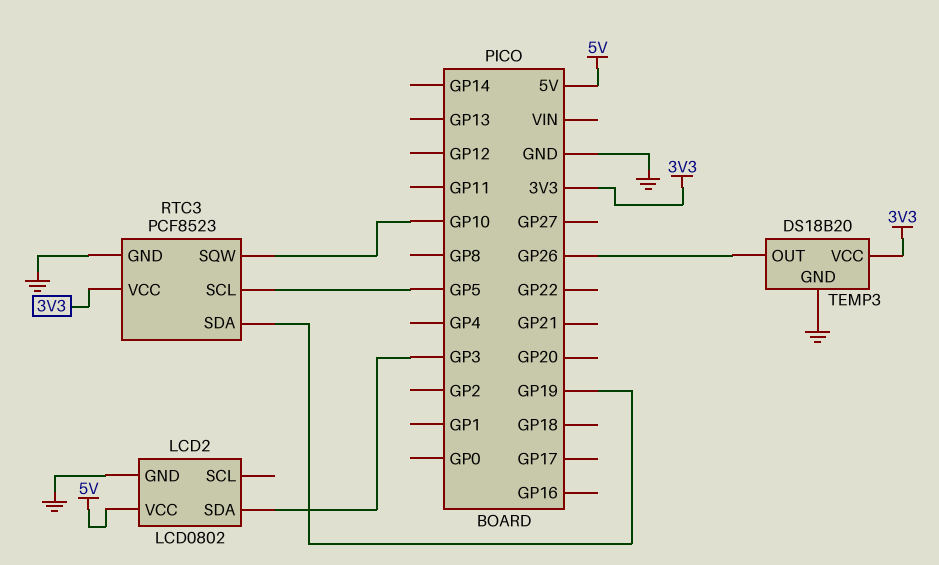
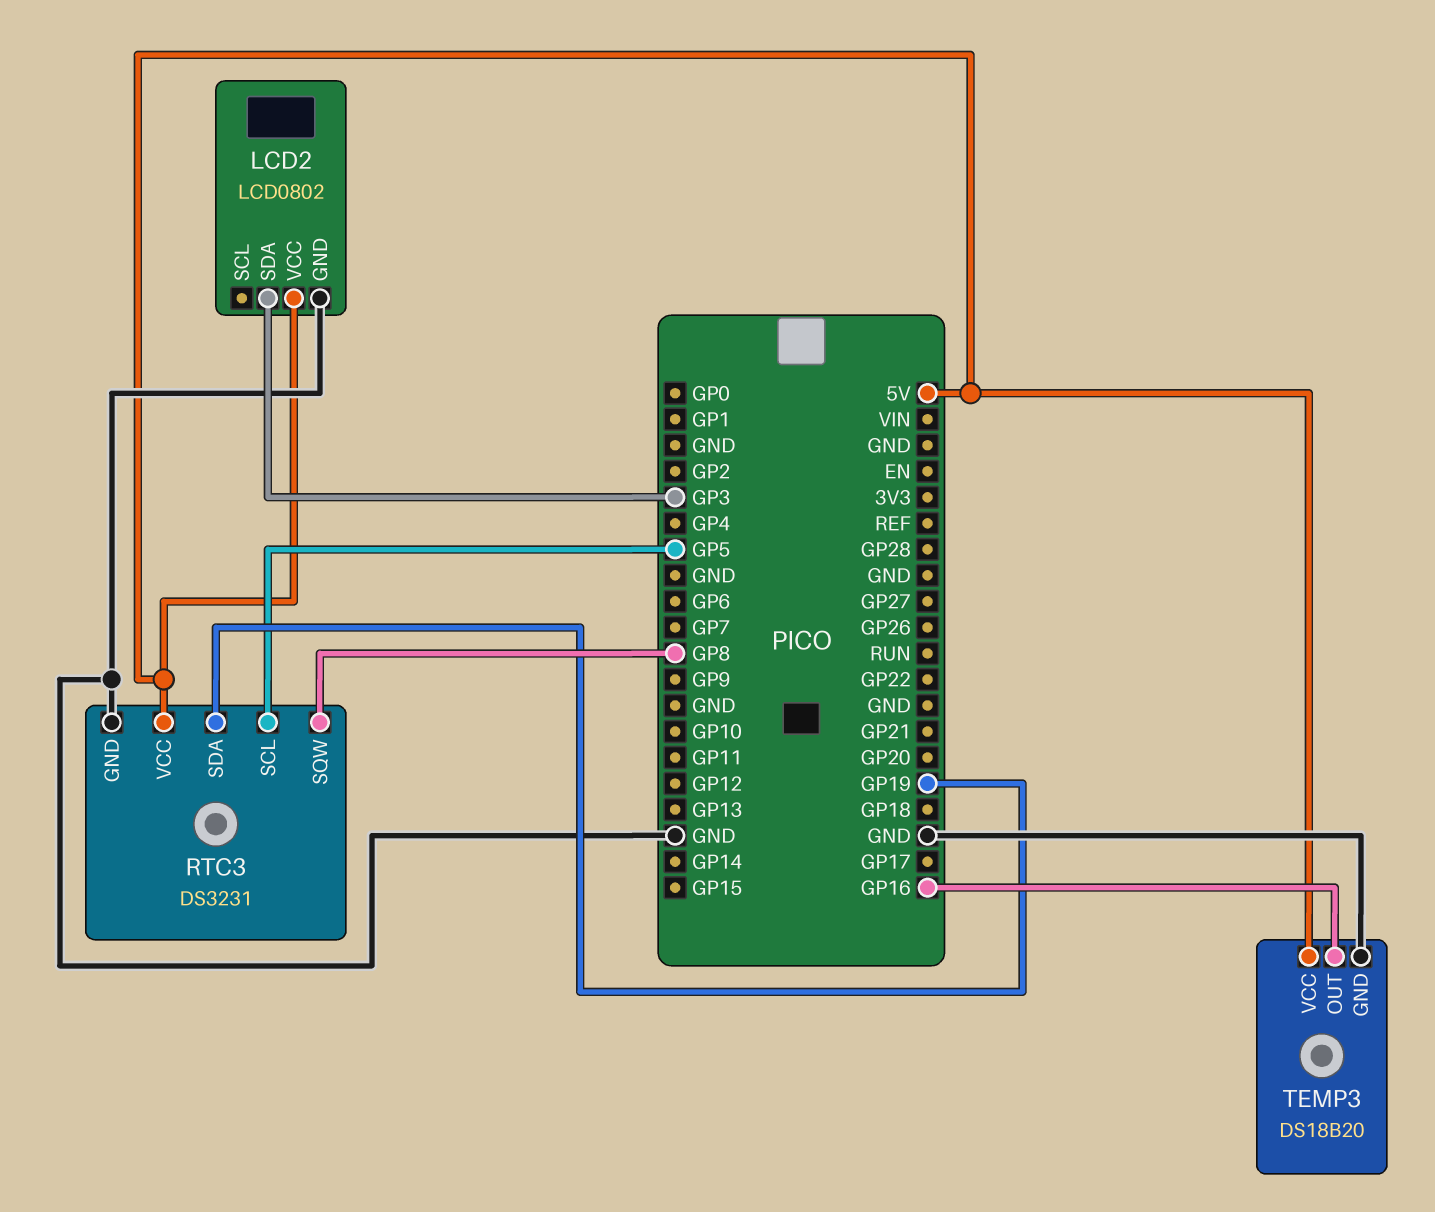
RTC3: PCF8523 -> DS3231
RTC3 pin SQW: GP10 -> GP8
RTC3 pin VCC: 3V3 -> 5V
TEMP3 pin OUT: GP26 -> GP16
TEMP3 pin VCC: 3V3 -> 5V

